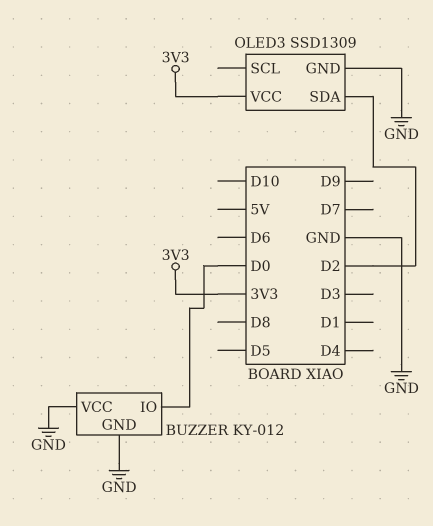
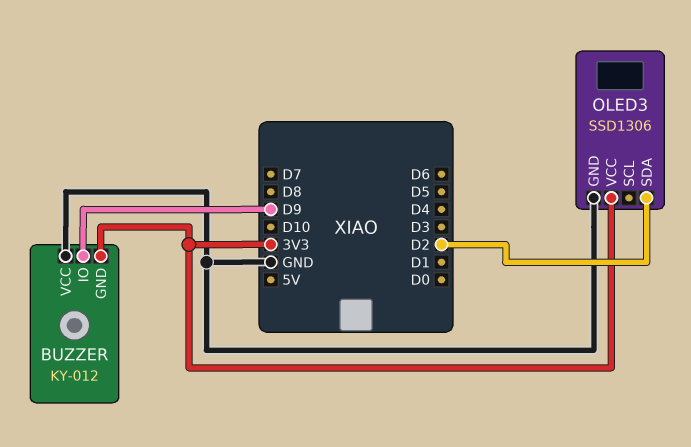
BUZZER pin GND: GND -> 3V3
BUZZER pin IO: D0 -> D9
OLED3: SSD1309 -> SSD1306

